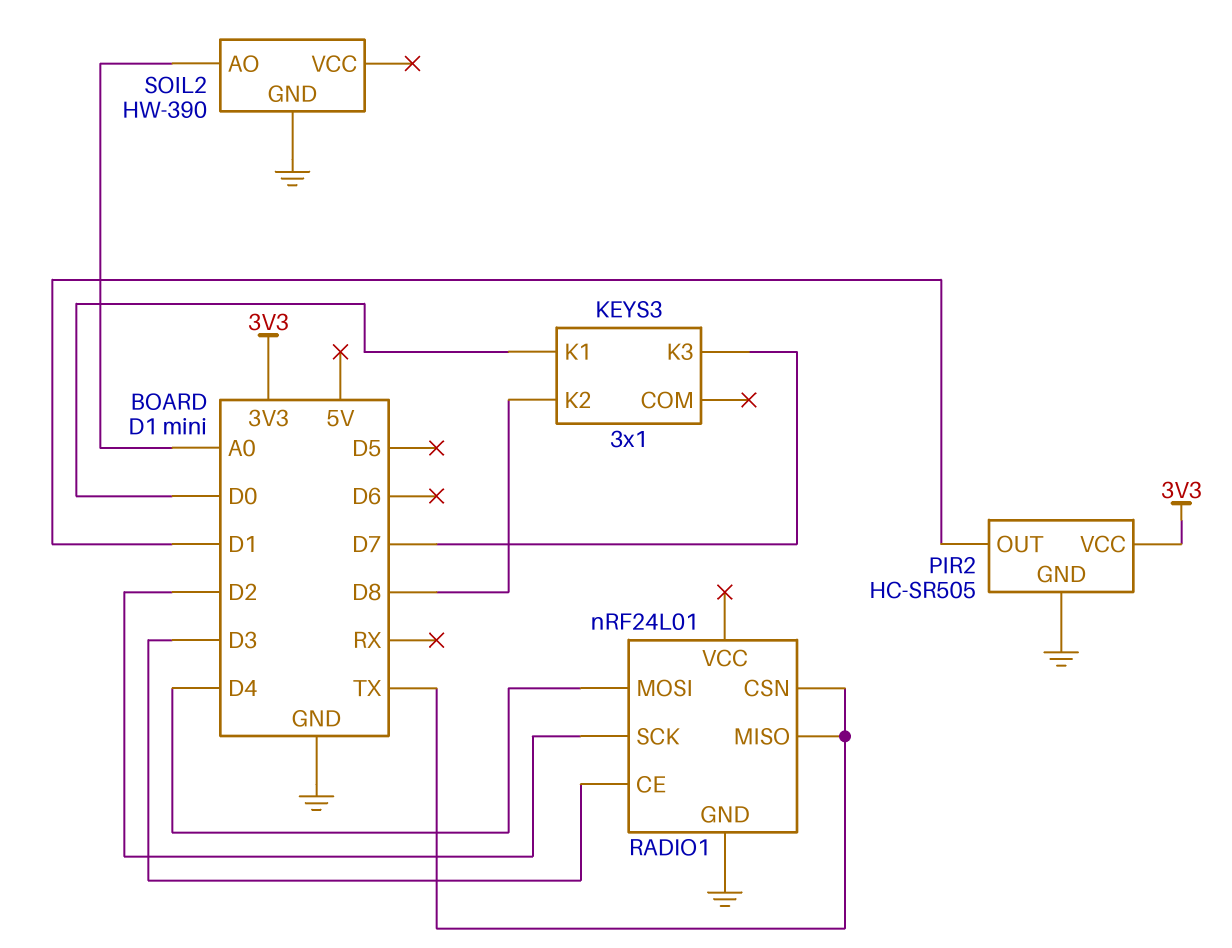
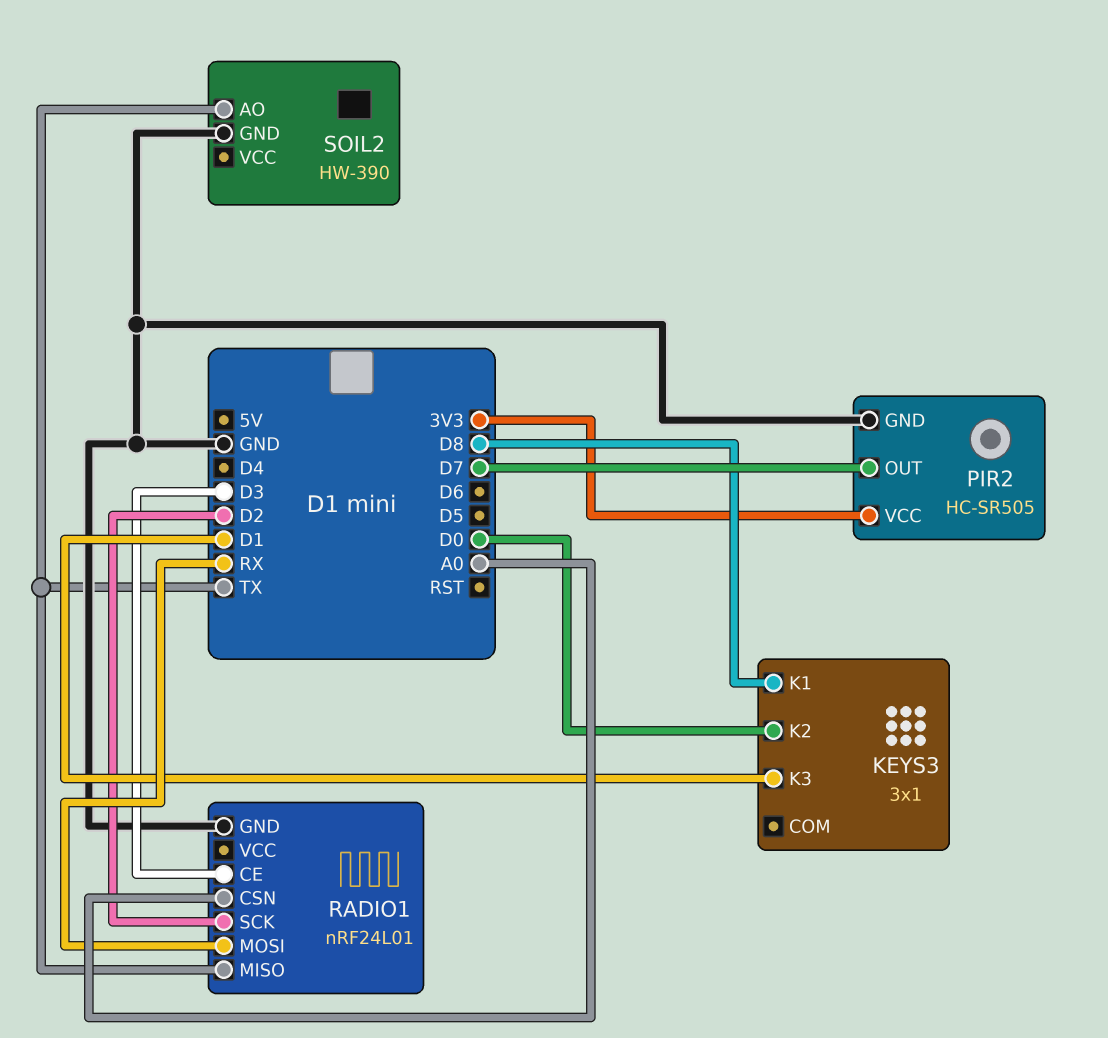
KEYS3 pin K1: D0 -> D8
KEYS3 pin K2: D8 -> D0
KEYS3 pin K3: D7 -> D1
PIR2 pin OUT: D1 -> D7
RADIO1 pin CSN: TX -> A0
RADIO1 pin MOSI: D4 -> RX
SOIL2 pin AO: A0 -> TX

